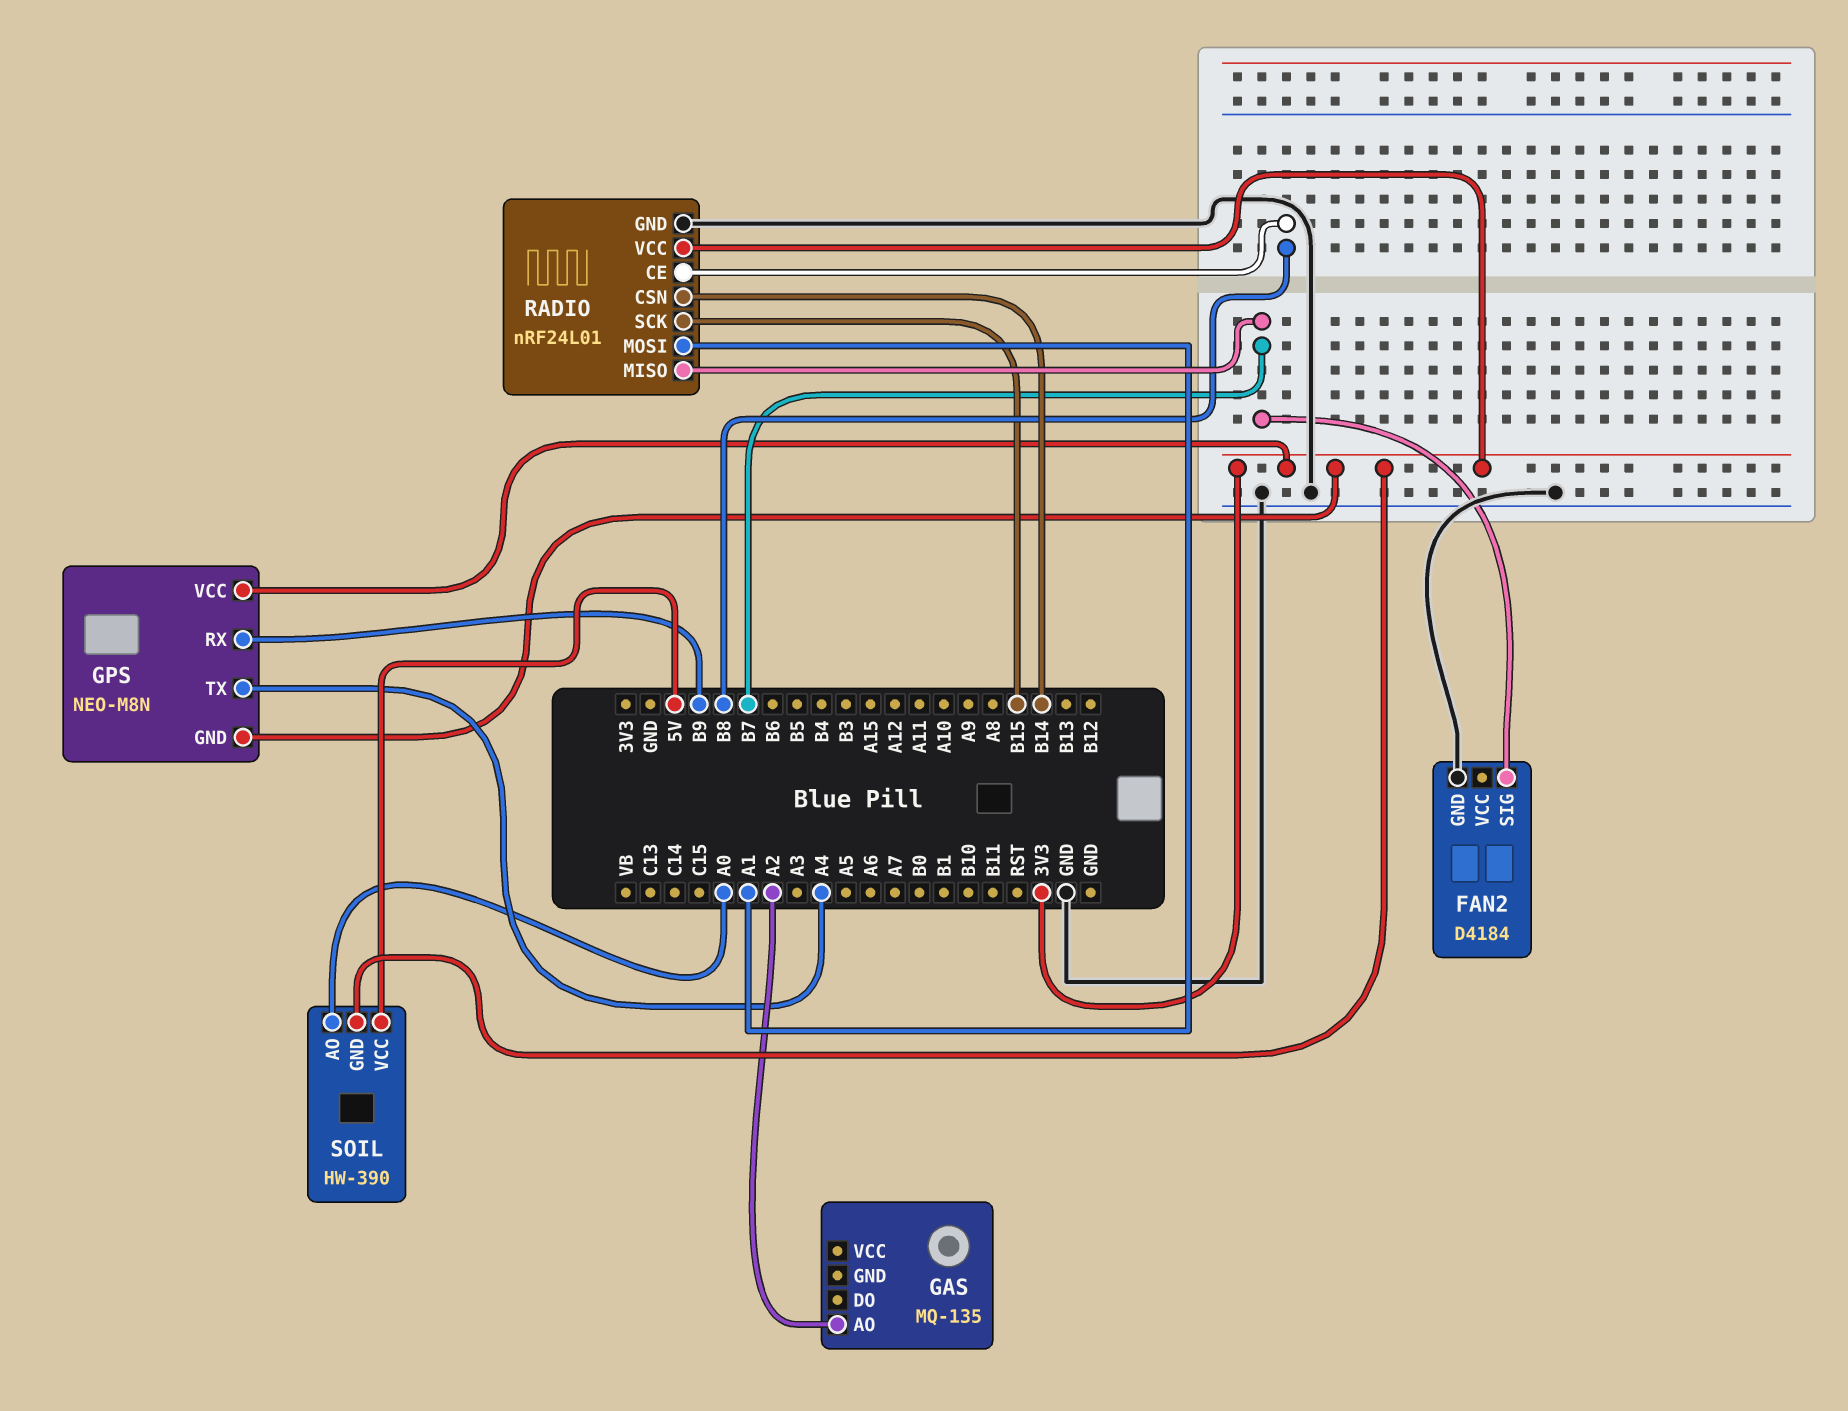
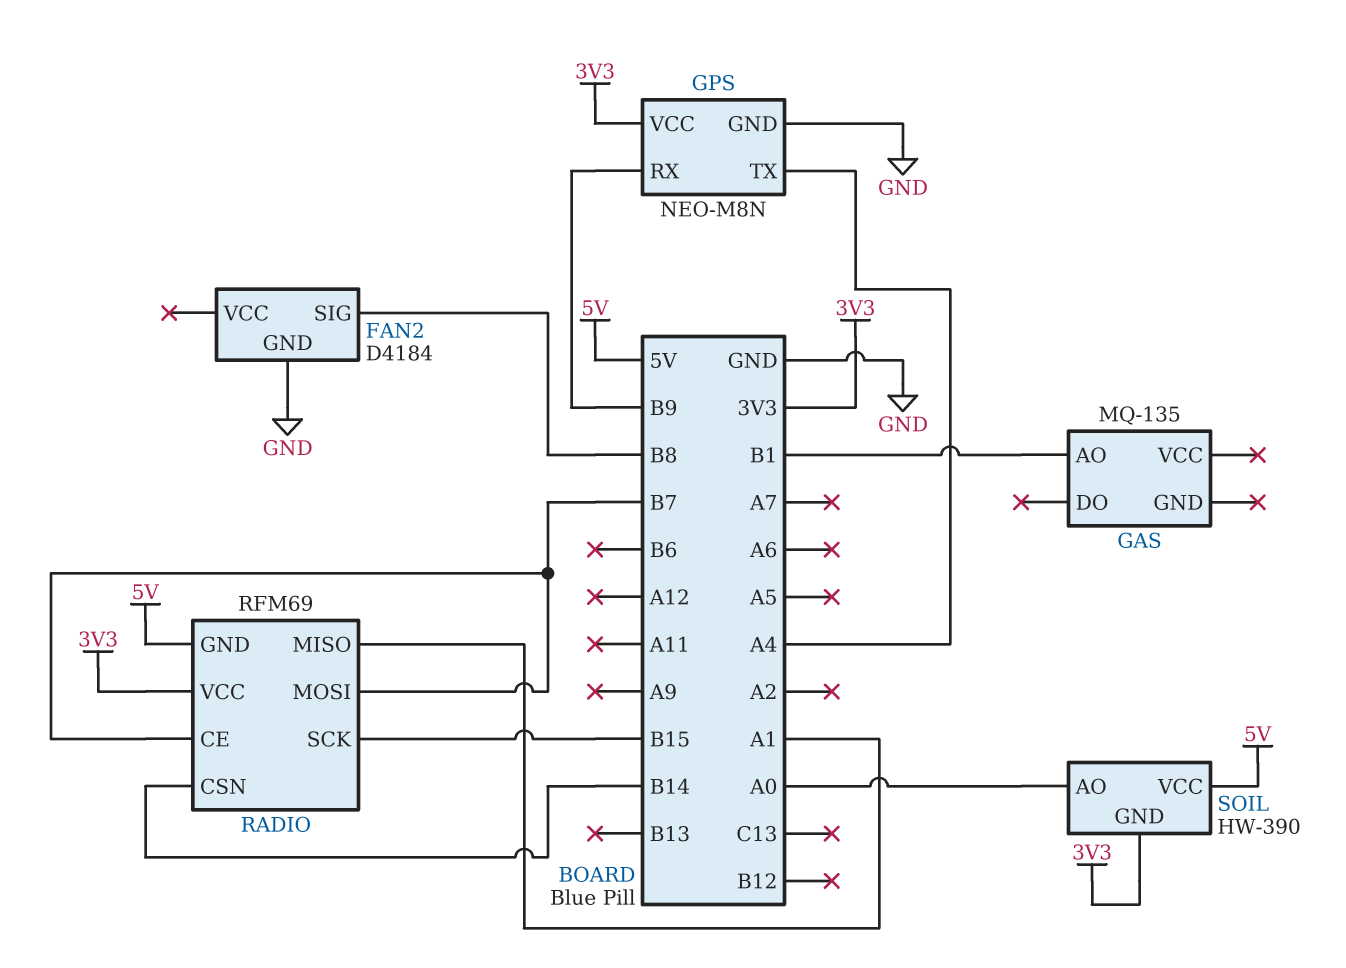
FAN2 pin SIG: B7 -> B8
GAS pin AO: A2 -> B1
GPS pin GND: 3V3 -> GND
RADIO: nRF24L01 -> RFM69
RADIO pin CE: B8 -> B7
RADIO pin GND: GND -> 5V
RADIO pin MISO: B7 -> A1
RADIO pin MOSI: A1 -> B7

